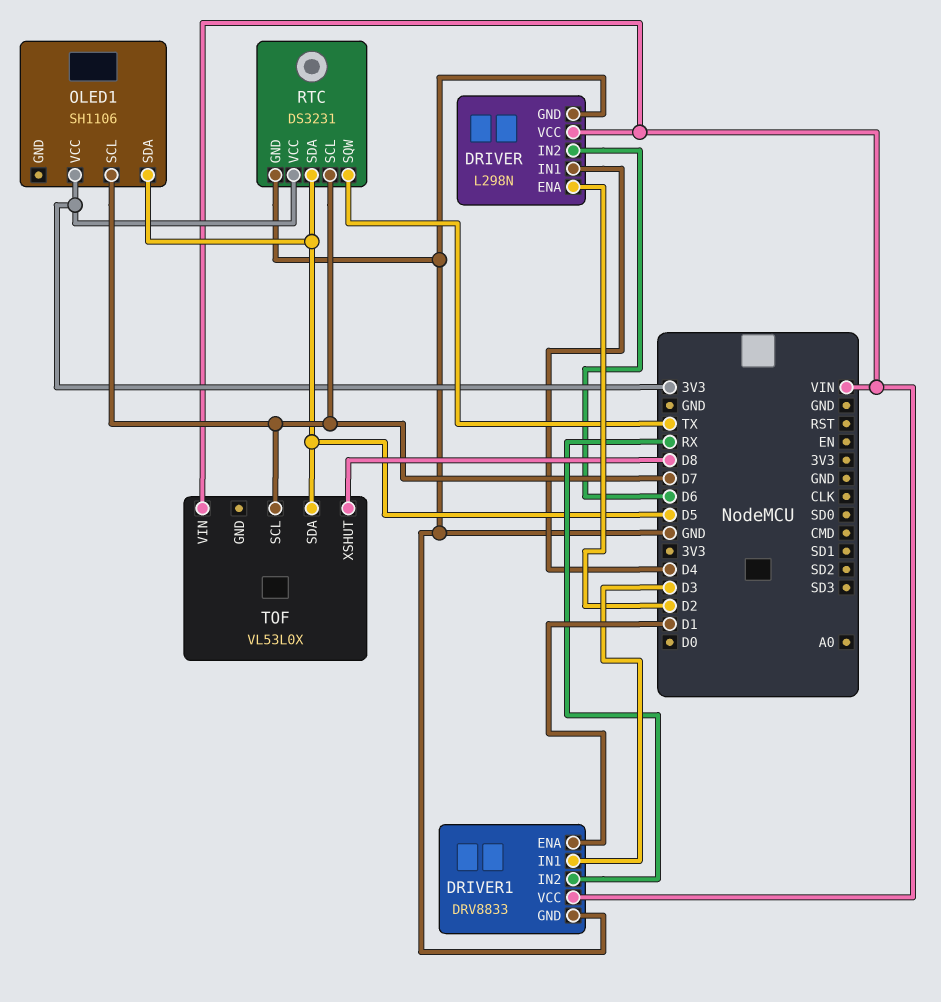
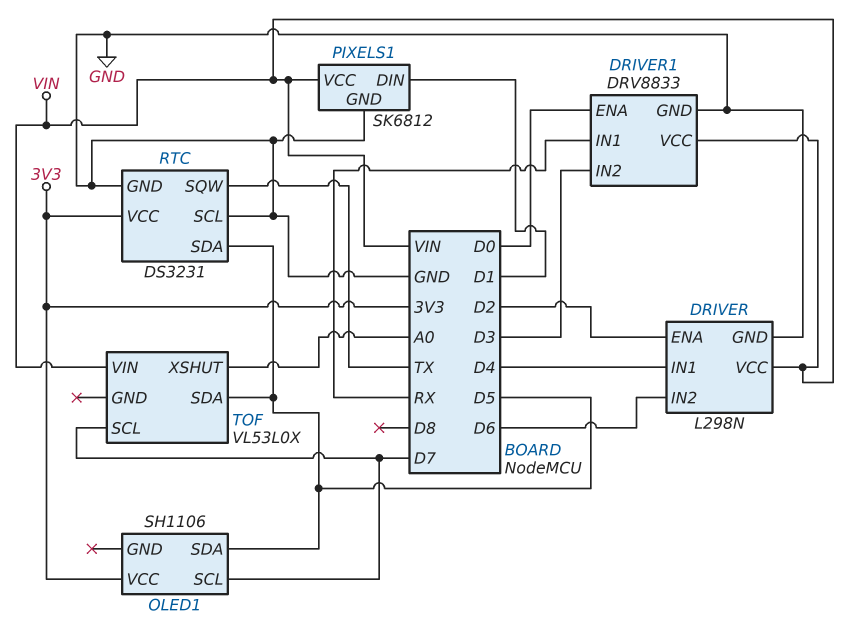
DRIVER1 pin ENA: D1 -> D0
DRIVER1 pin IN1: D3 -> RX
DRIVER1 pin IN2: RX -> D3
PIXELS1: none -> SK6812
PIXELS1 pin DIN: none -> D1
PIXELS1 pin GND: none -> GND
PIXELS1 pin VCC: none -> VIN
RTC pin SCL: D7 -> GND
TOF pin XSHUT: D8 -> A0

